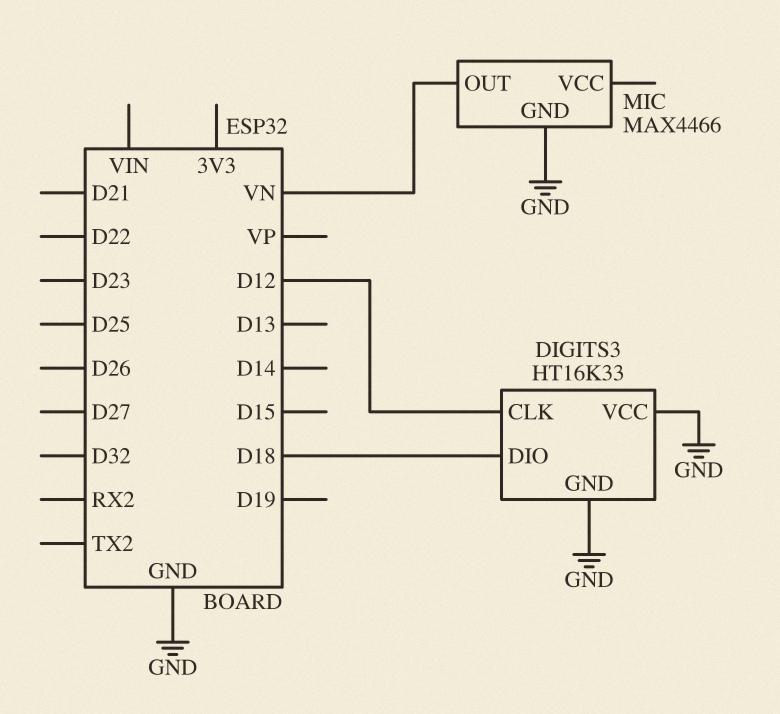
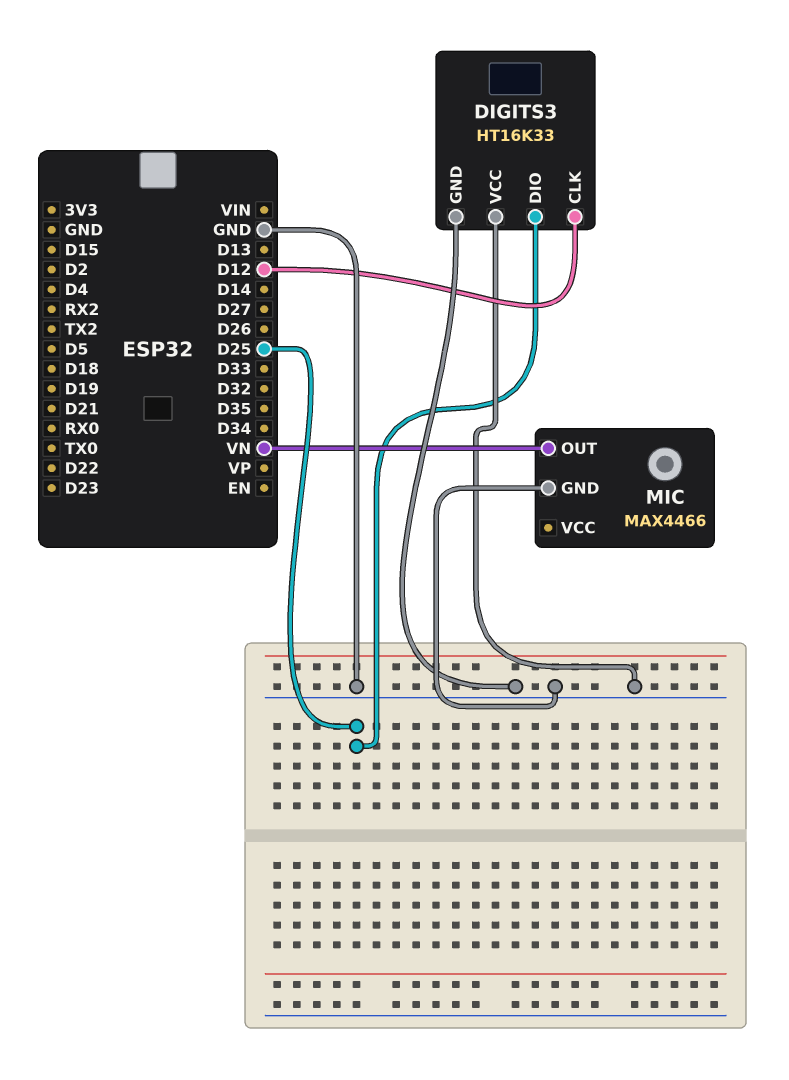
DIGITS3 pin DIO: D18 -> D25

